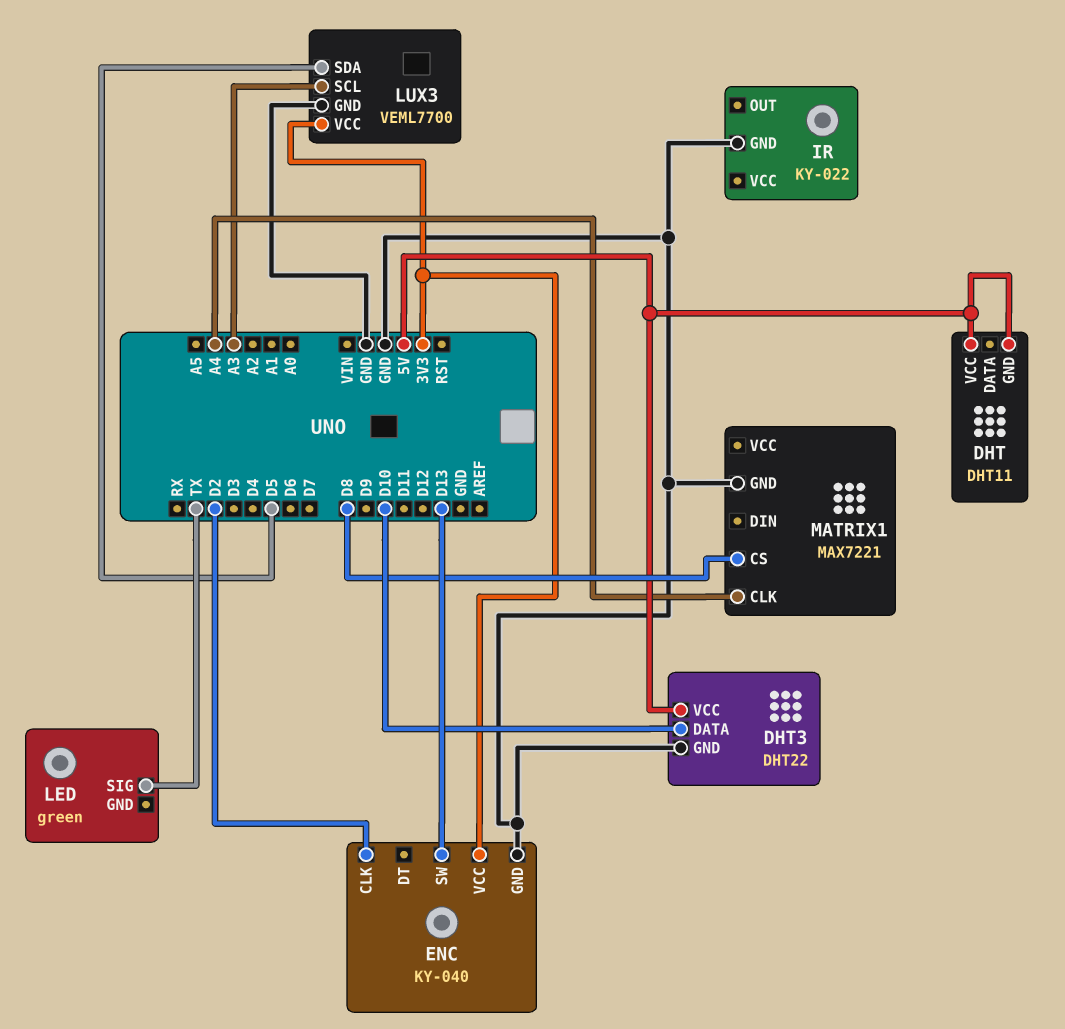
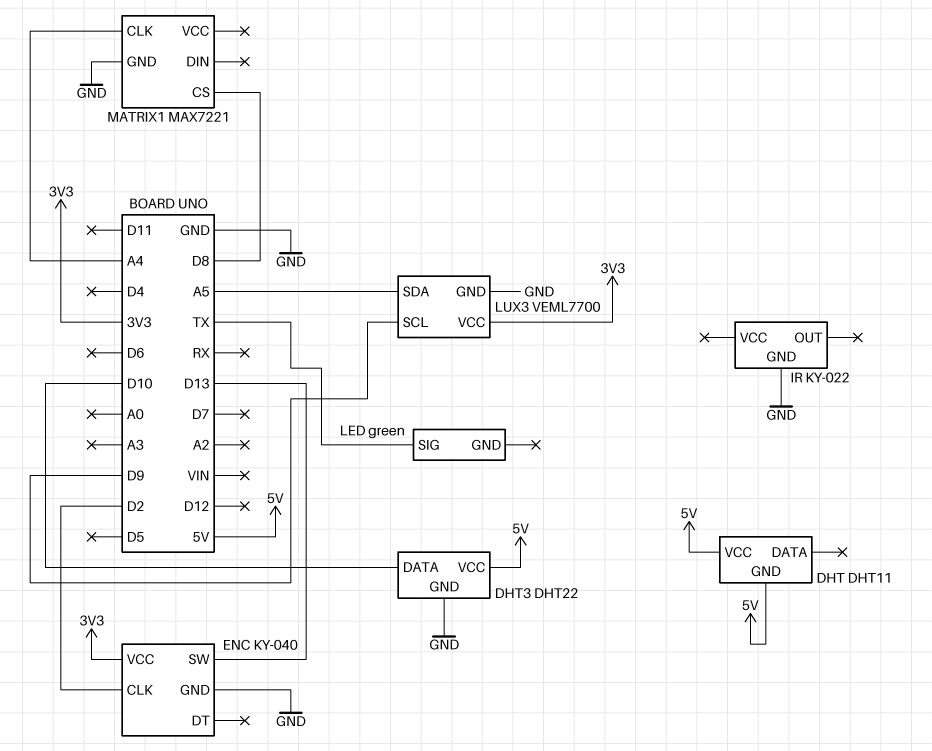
LUX3 pin SCL: A3 -> D9
LUX3 pin SDA: D5 -> A5

